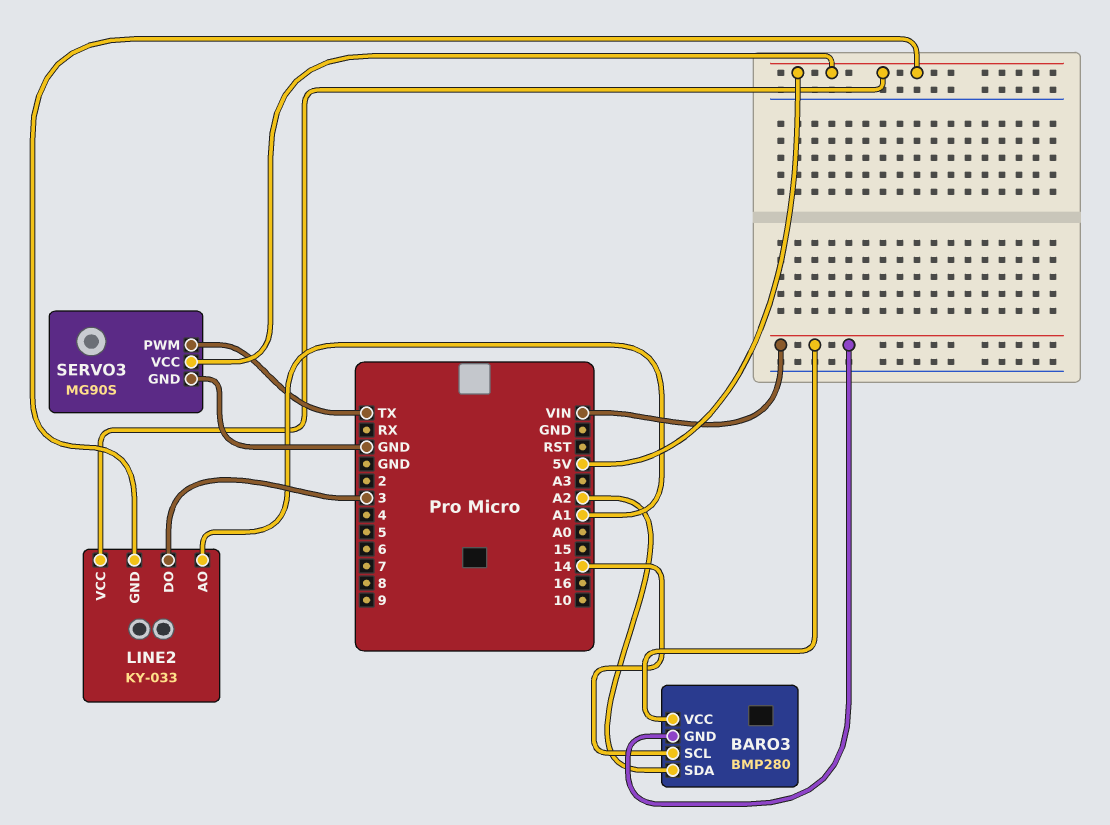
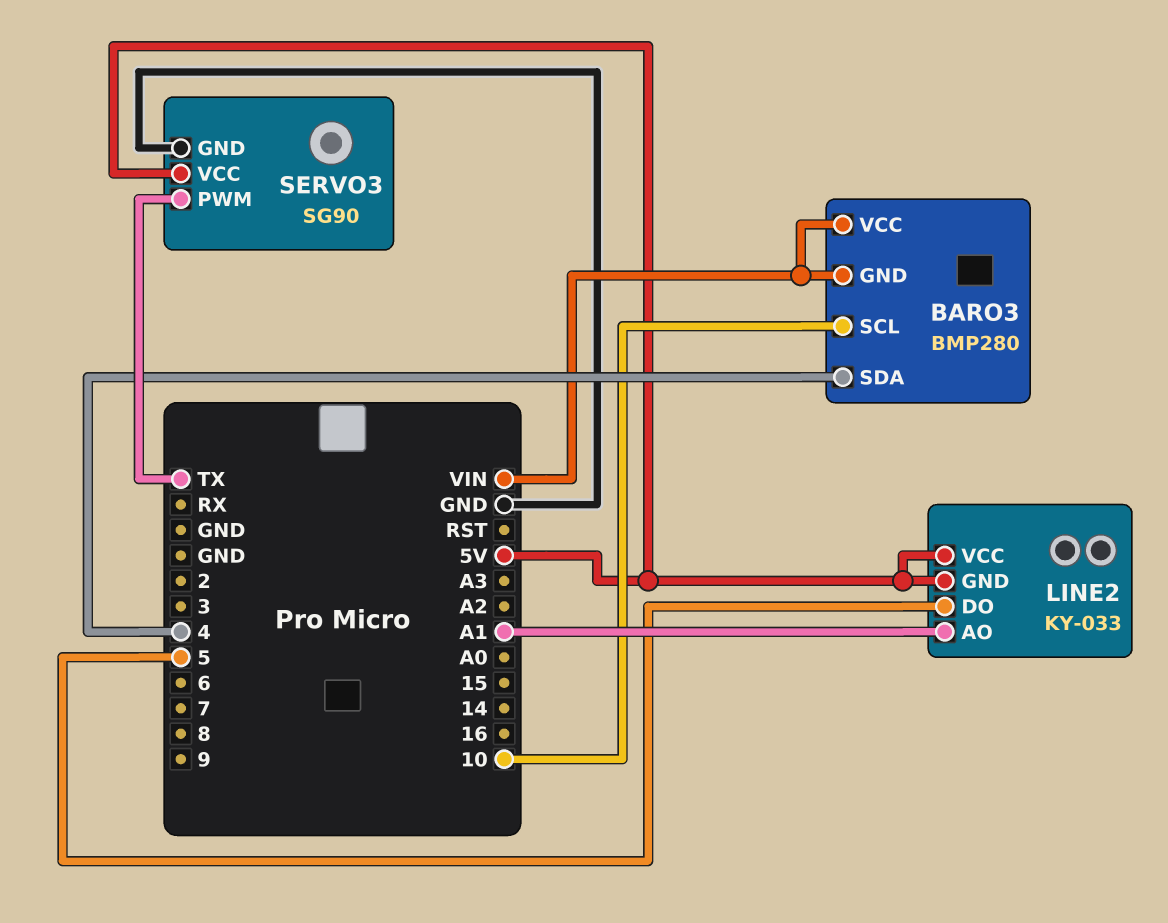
BARO3 pin SCL: 14 -> 10
BARO3 pin SDA: A2 -> 4
LINE2 pin DO: 3 -> 5
SERVO3: MG90S -> SG90

